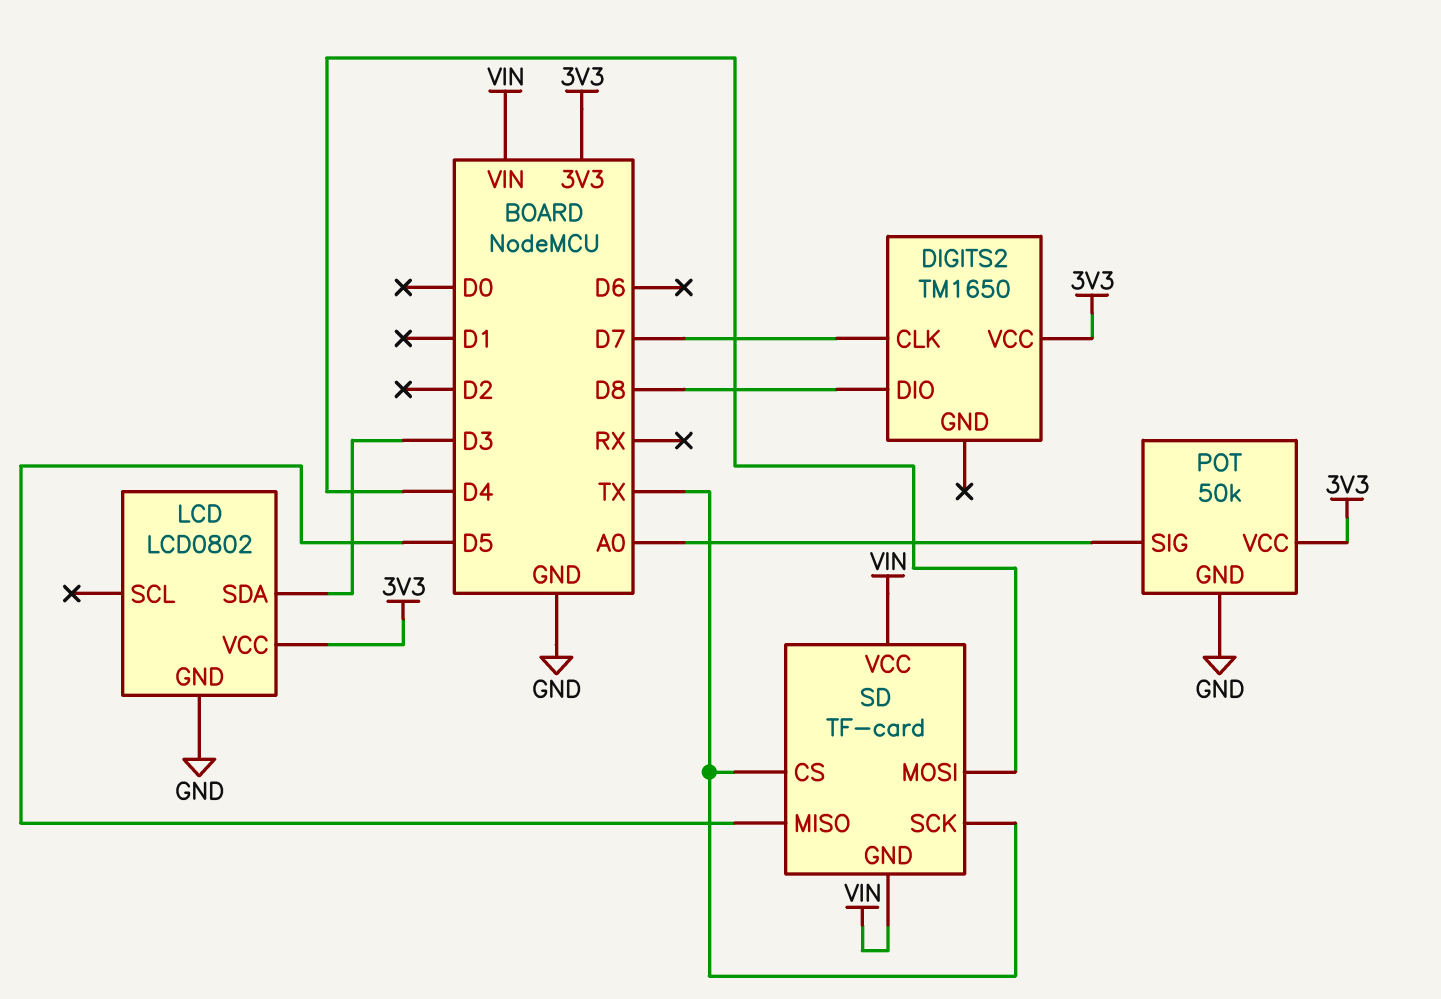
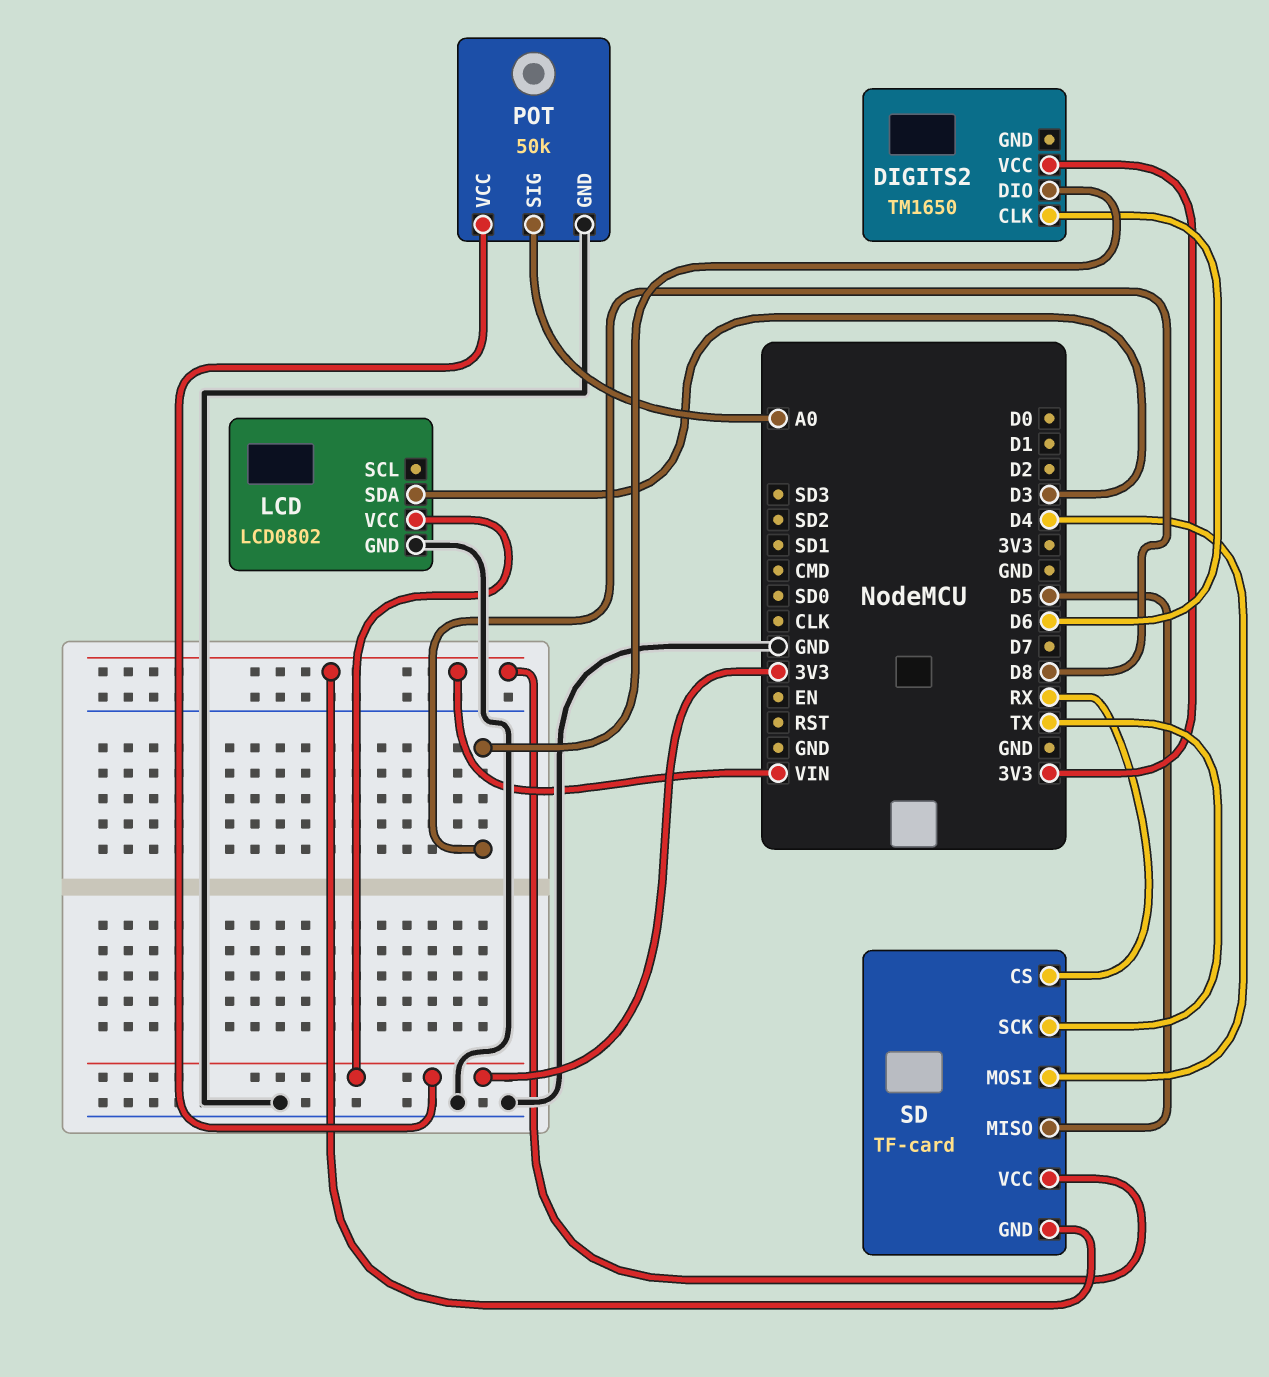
DIGITS2 pin CLK: D7 -> D6
SD pin CS: TX -> RX

